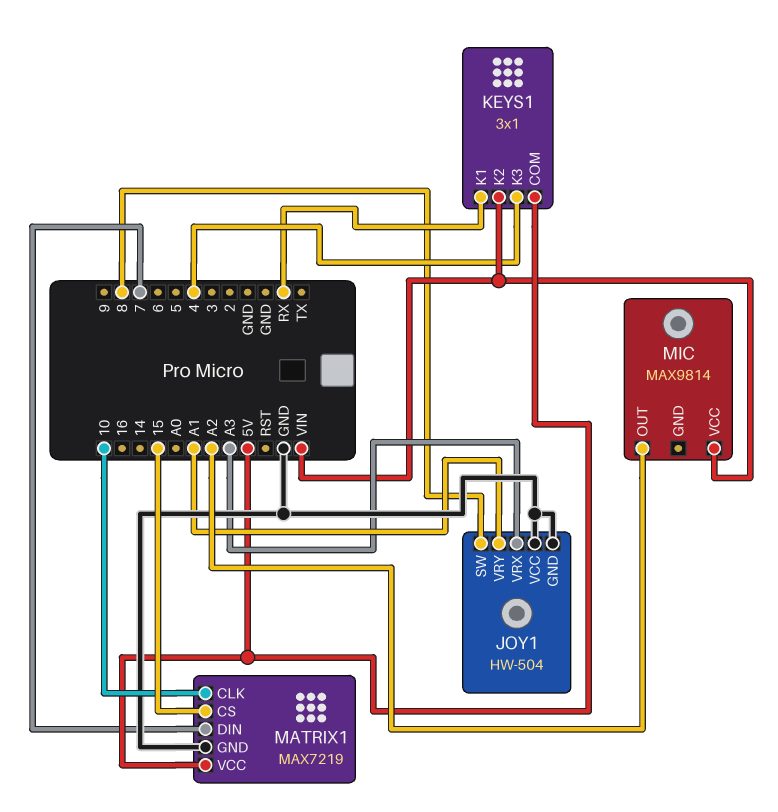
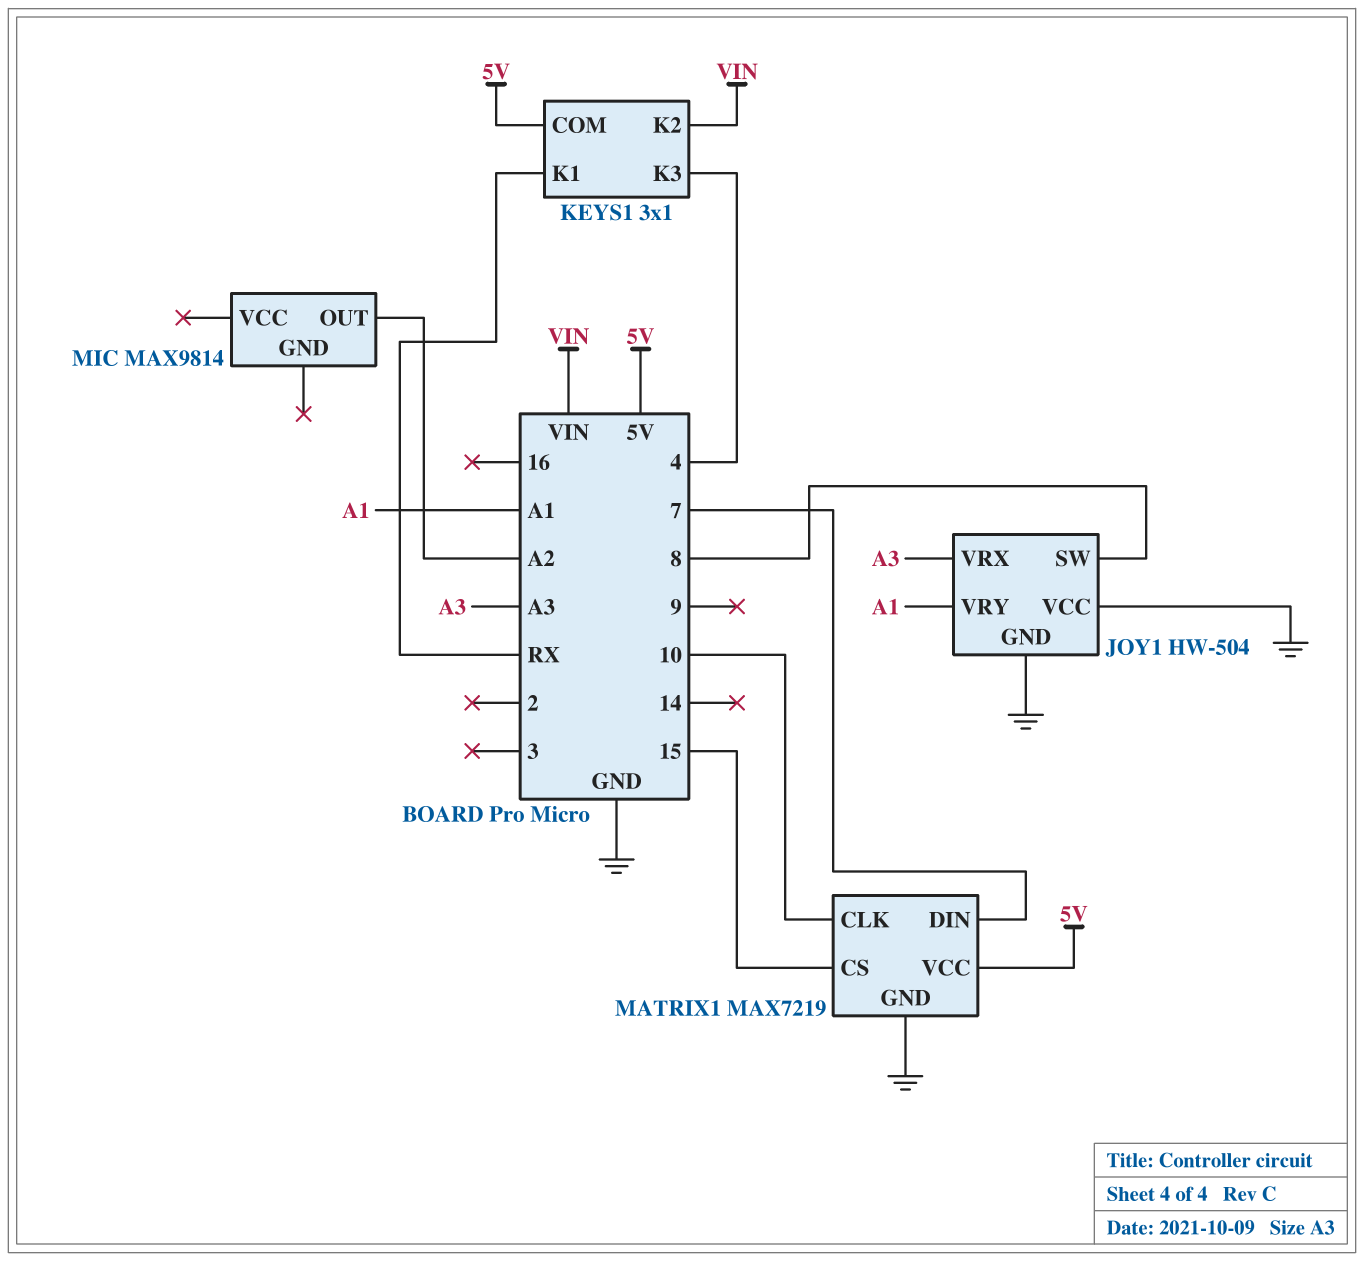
MIC pin VCC: VIN -> none

